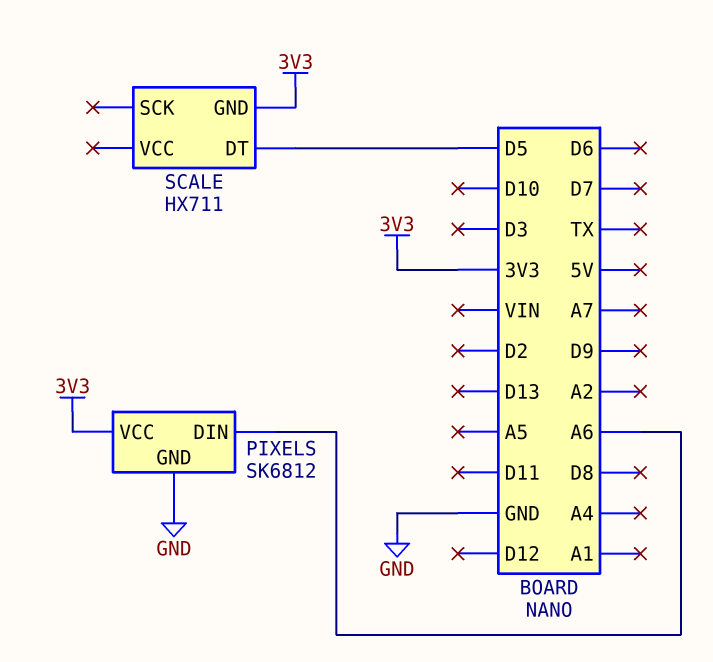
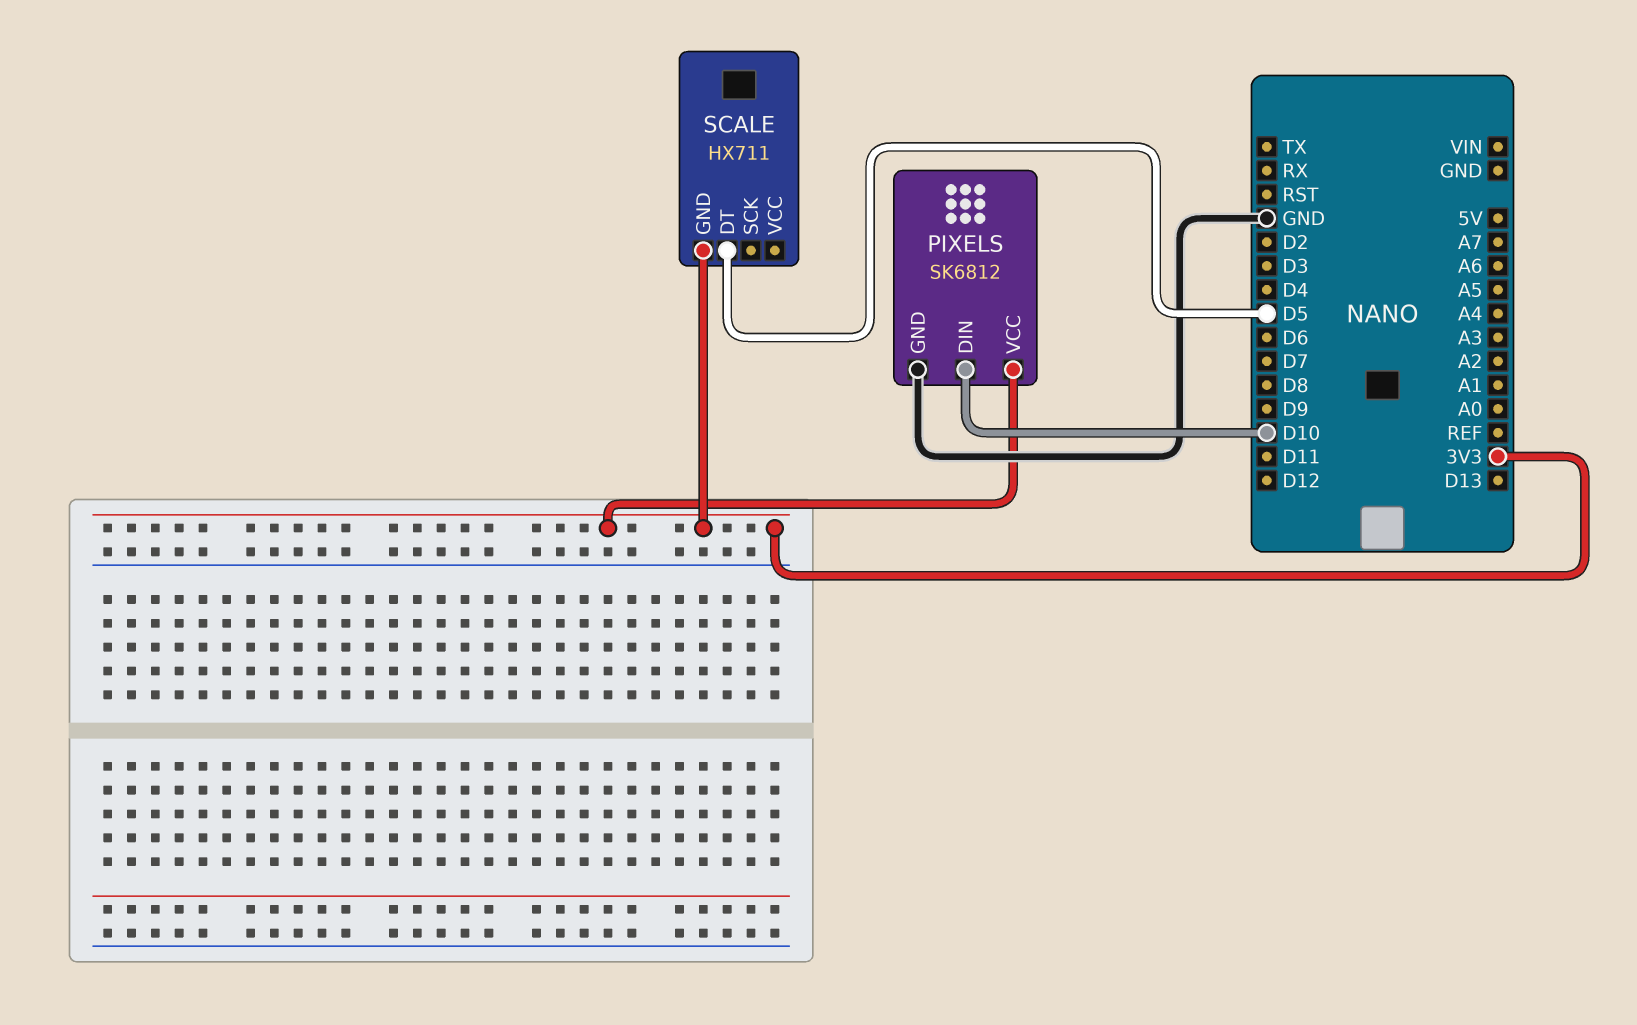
PIXELS pin DIN: A6 -> D10

